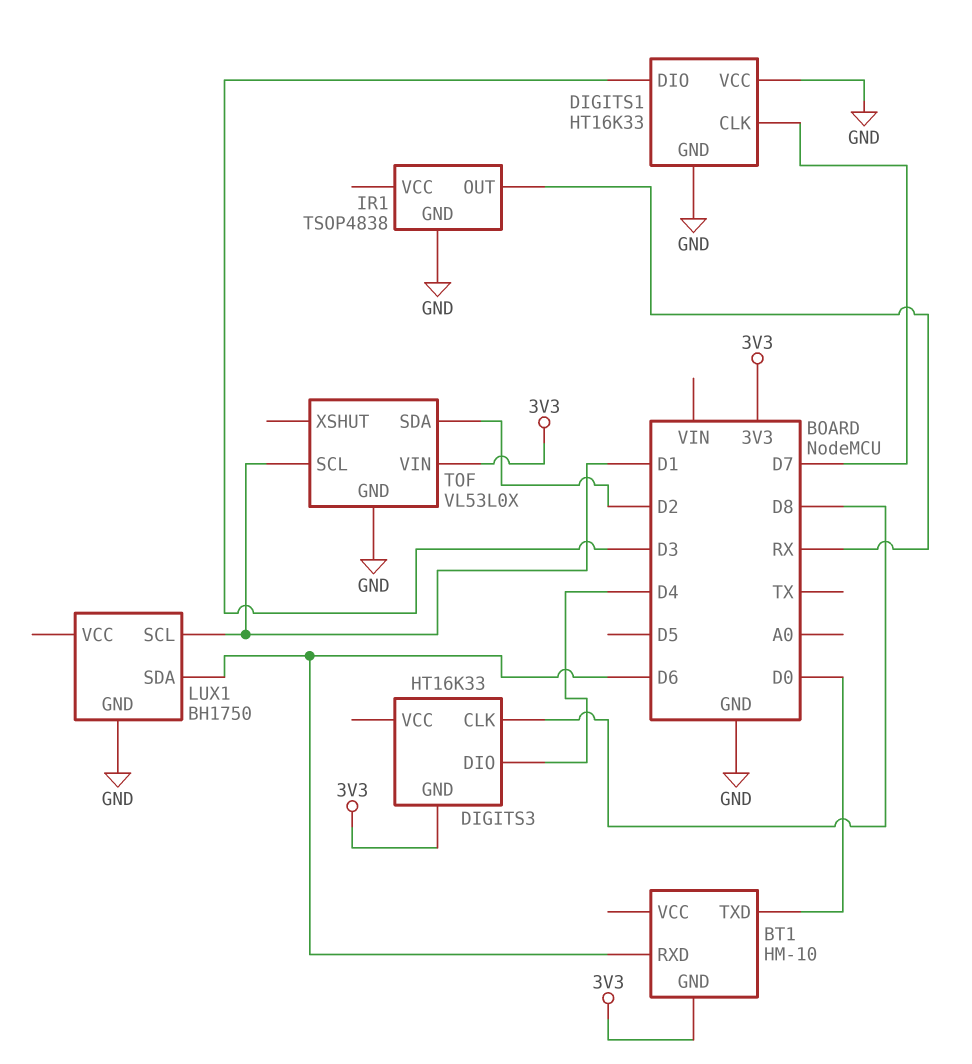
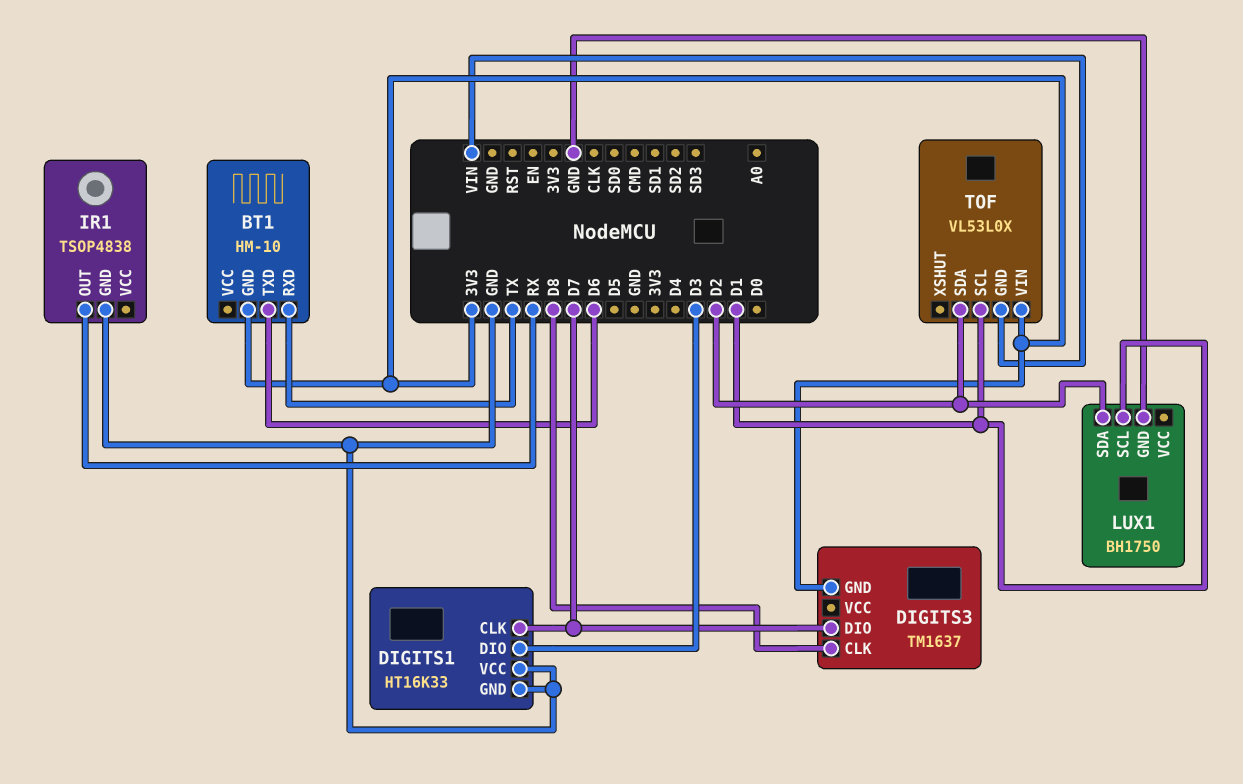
BT1 pin RXD: D6 -> TX
BT1 pin TXD: D0 -> D6
DIGITS3: HT16K33 -> TM1637
DIGITS3 pin DIO: D4 -> D7
LUX1 pin SDA: D6 -> D2
TOF pin GND: GND -> VIN

